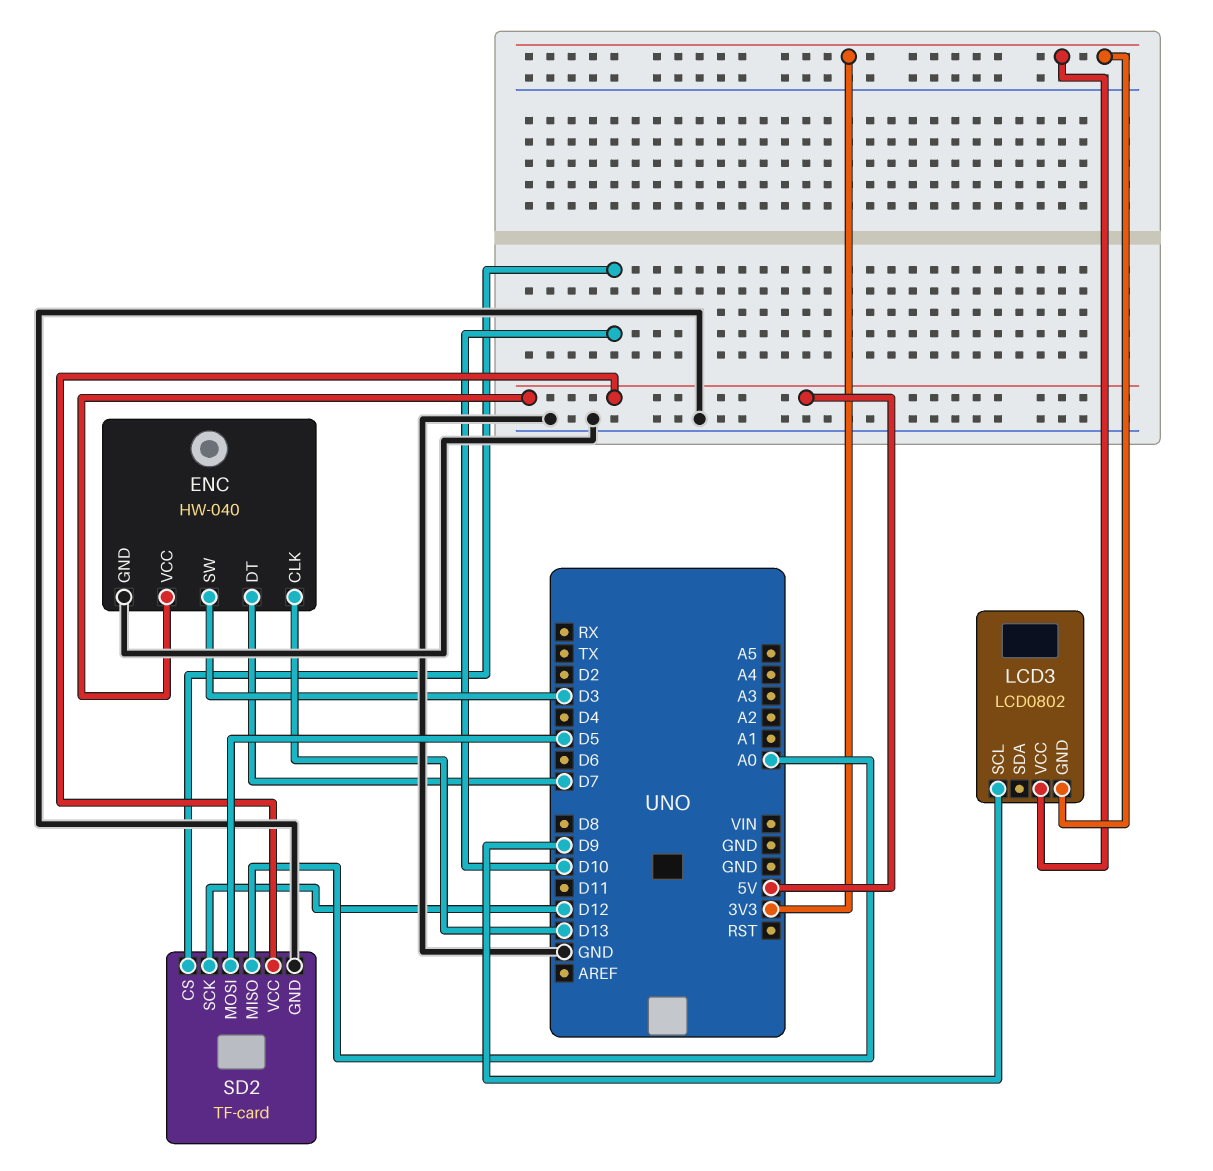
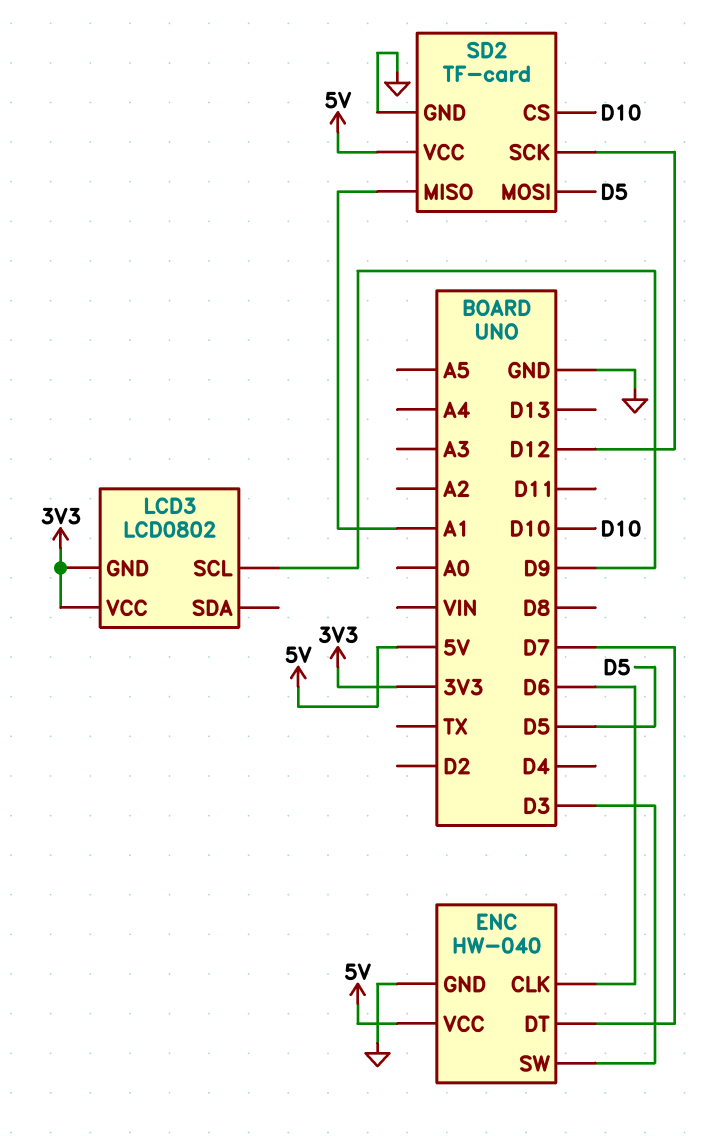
ENC pin CLK: D13 -> D6
SD2 pin MISO: A0 -> A1

